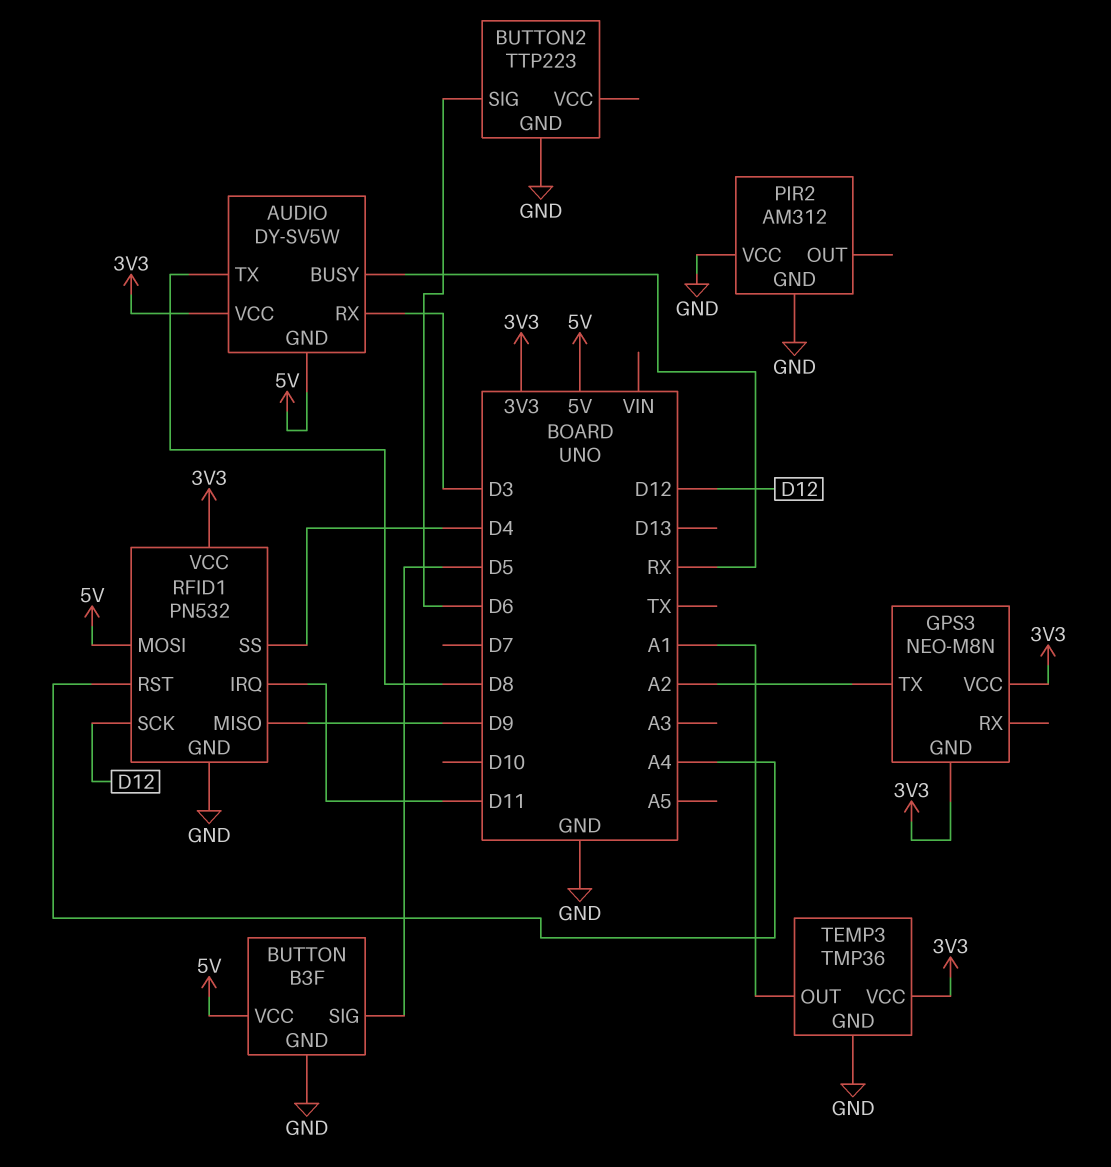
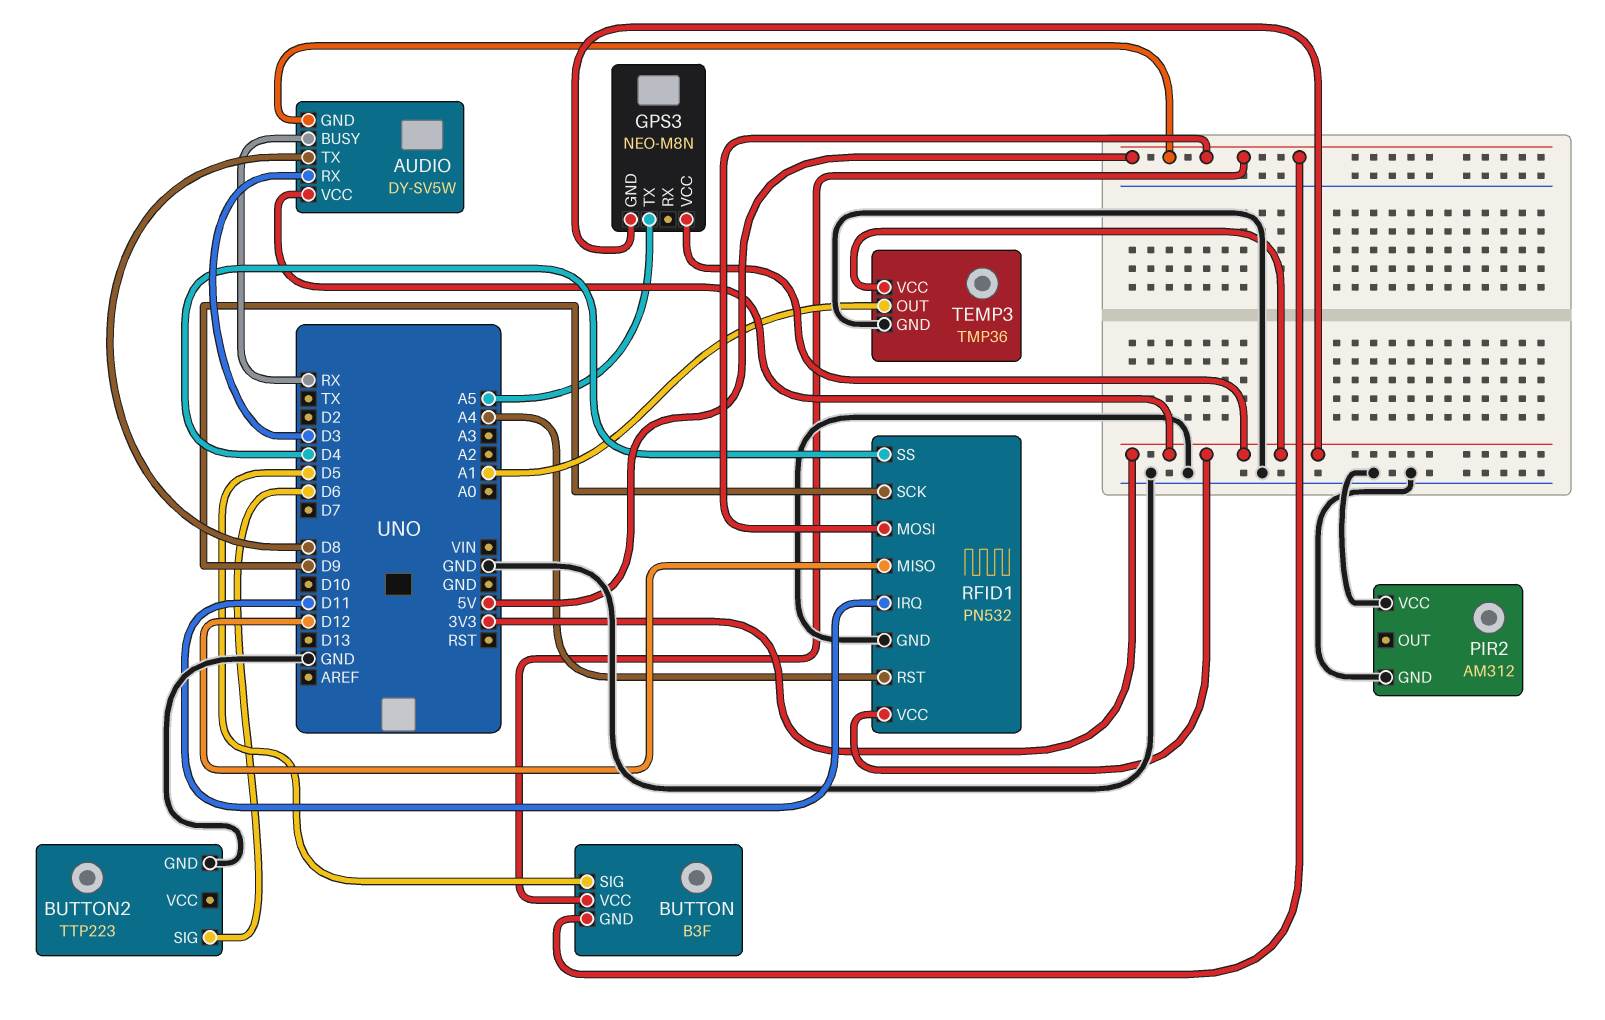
BUTTON pin GND: GND -> 5V
GPS3 pin TX: A2 -> A5
RFID1 pin MISO: D9 -> D12
RFID1 pin SCK: D12 -> D9

